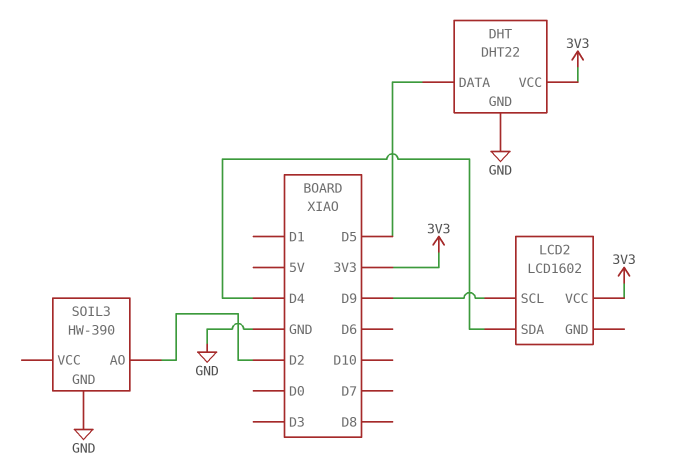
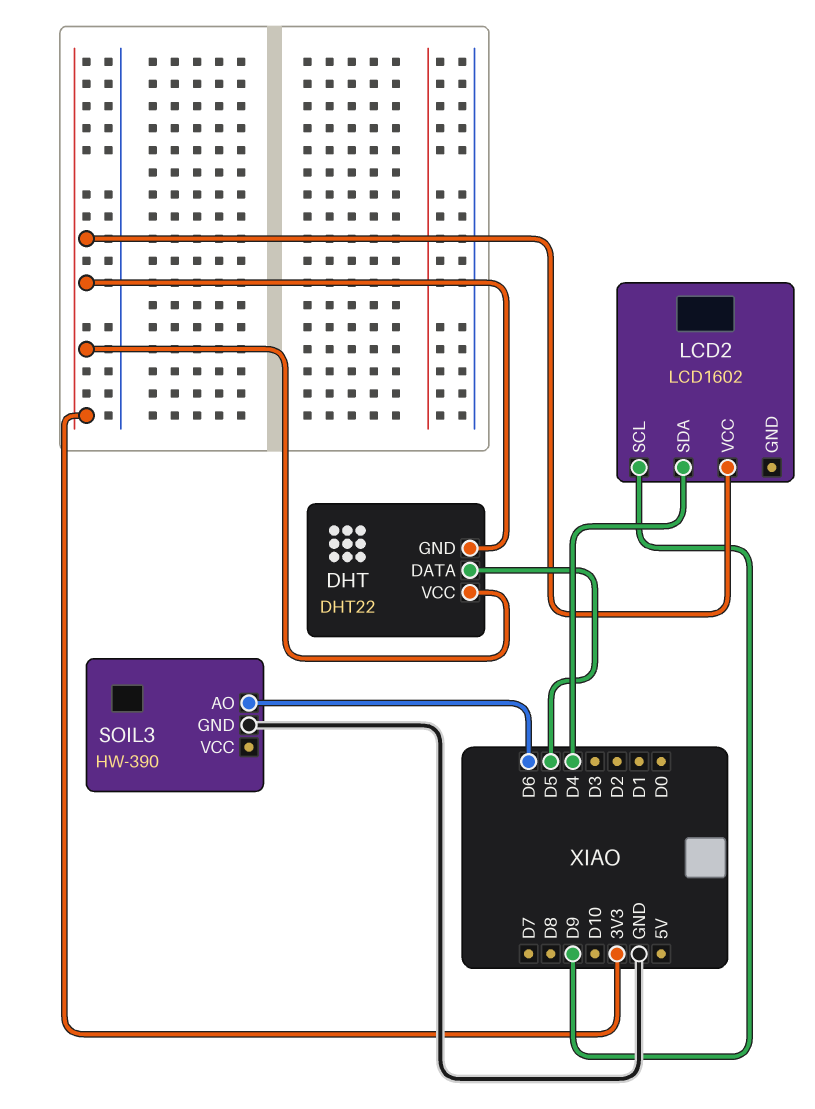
DHT pin GND: GND -> 3V3
SOIL3 pin AO: D2 -> D6

